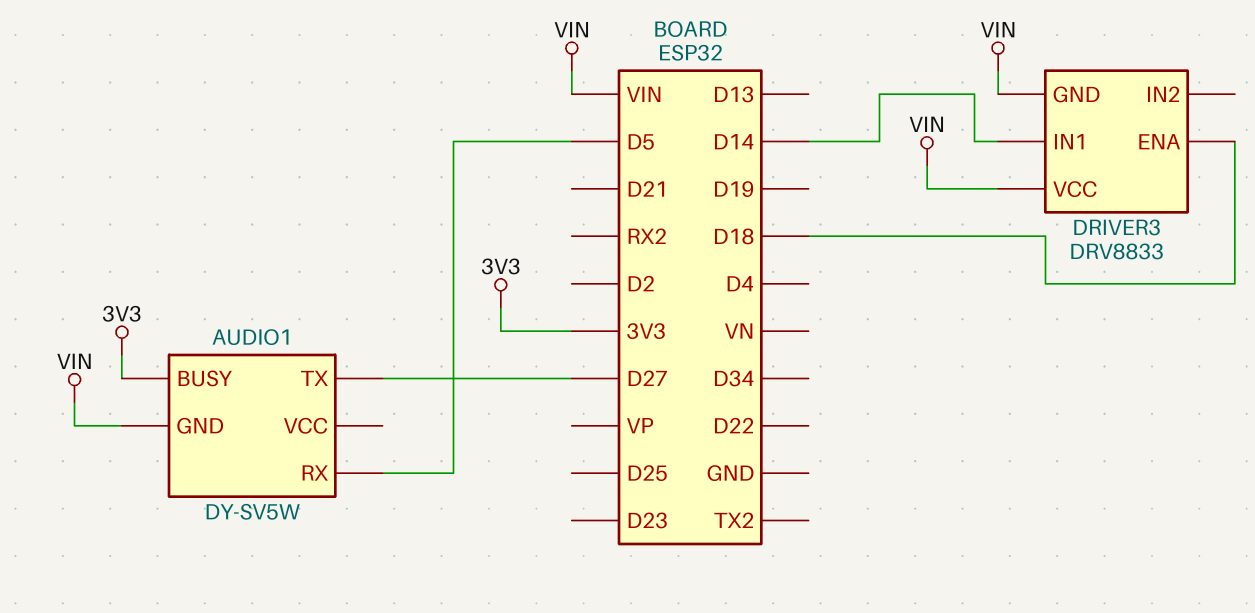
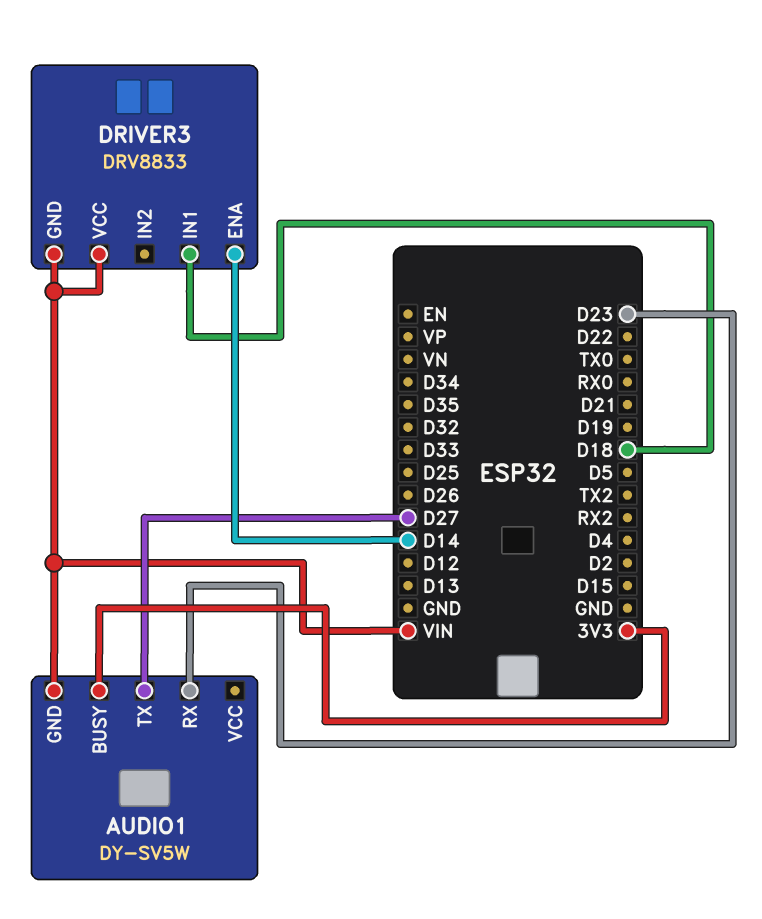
AUDIO1 pin RX: D5 -> D23
DRIVER3 pin ENA: D18 -> D14
DRIVER3 pin IN1: D14 -> D18

